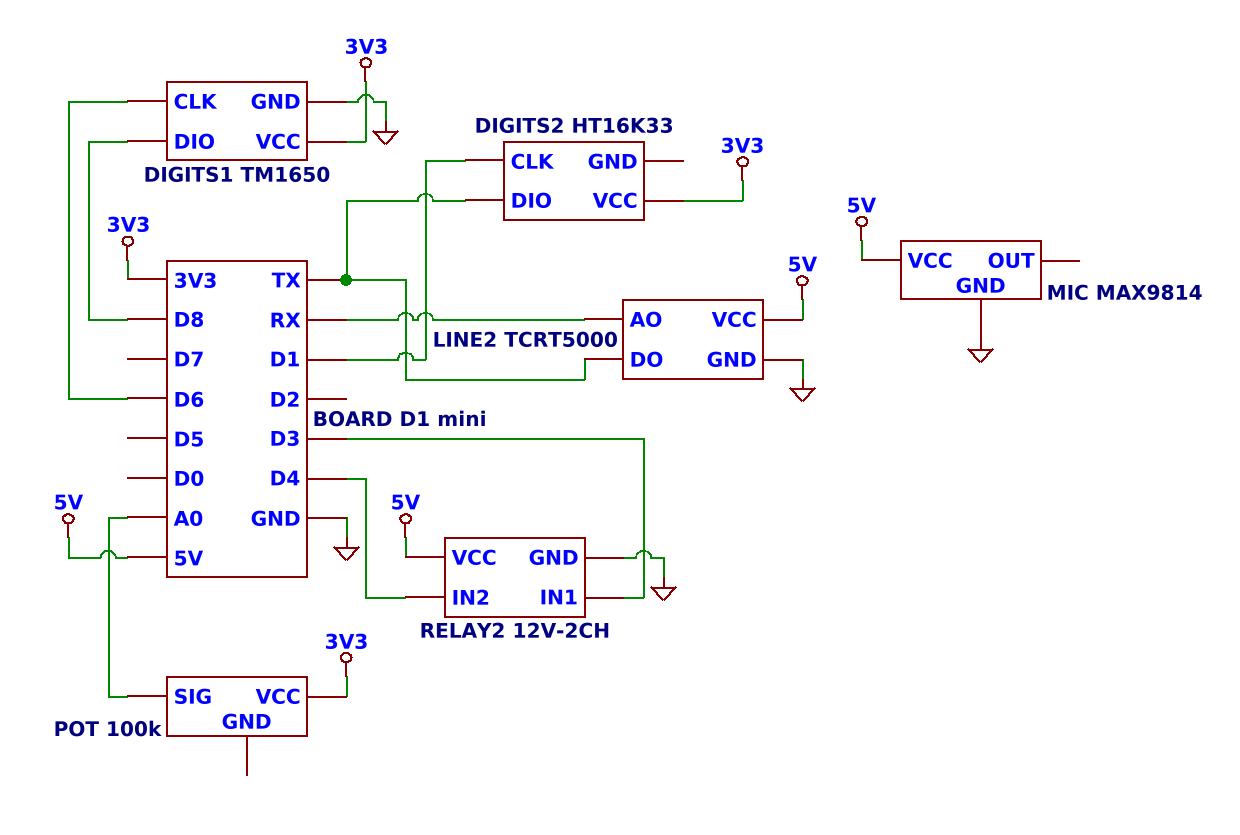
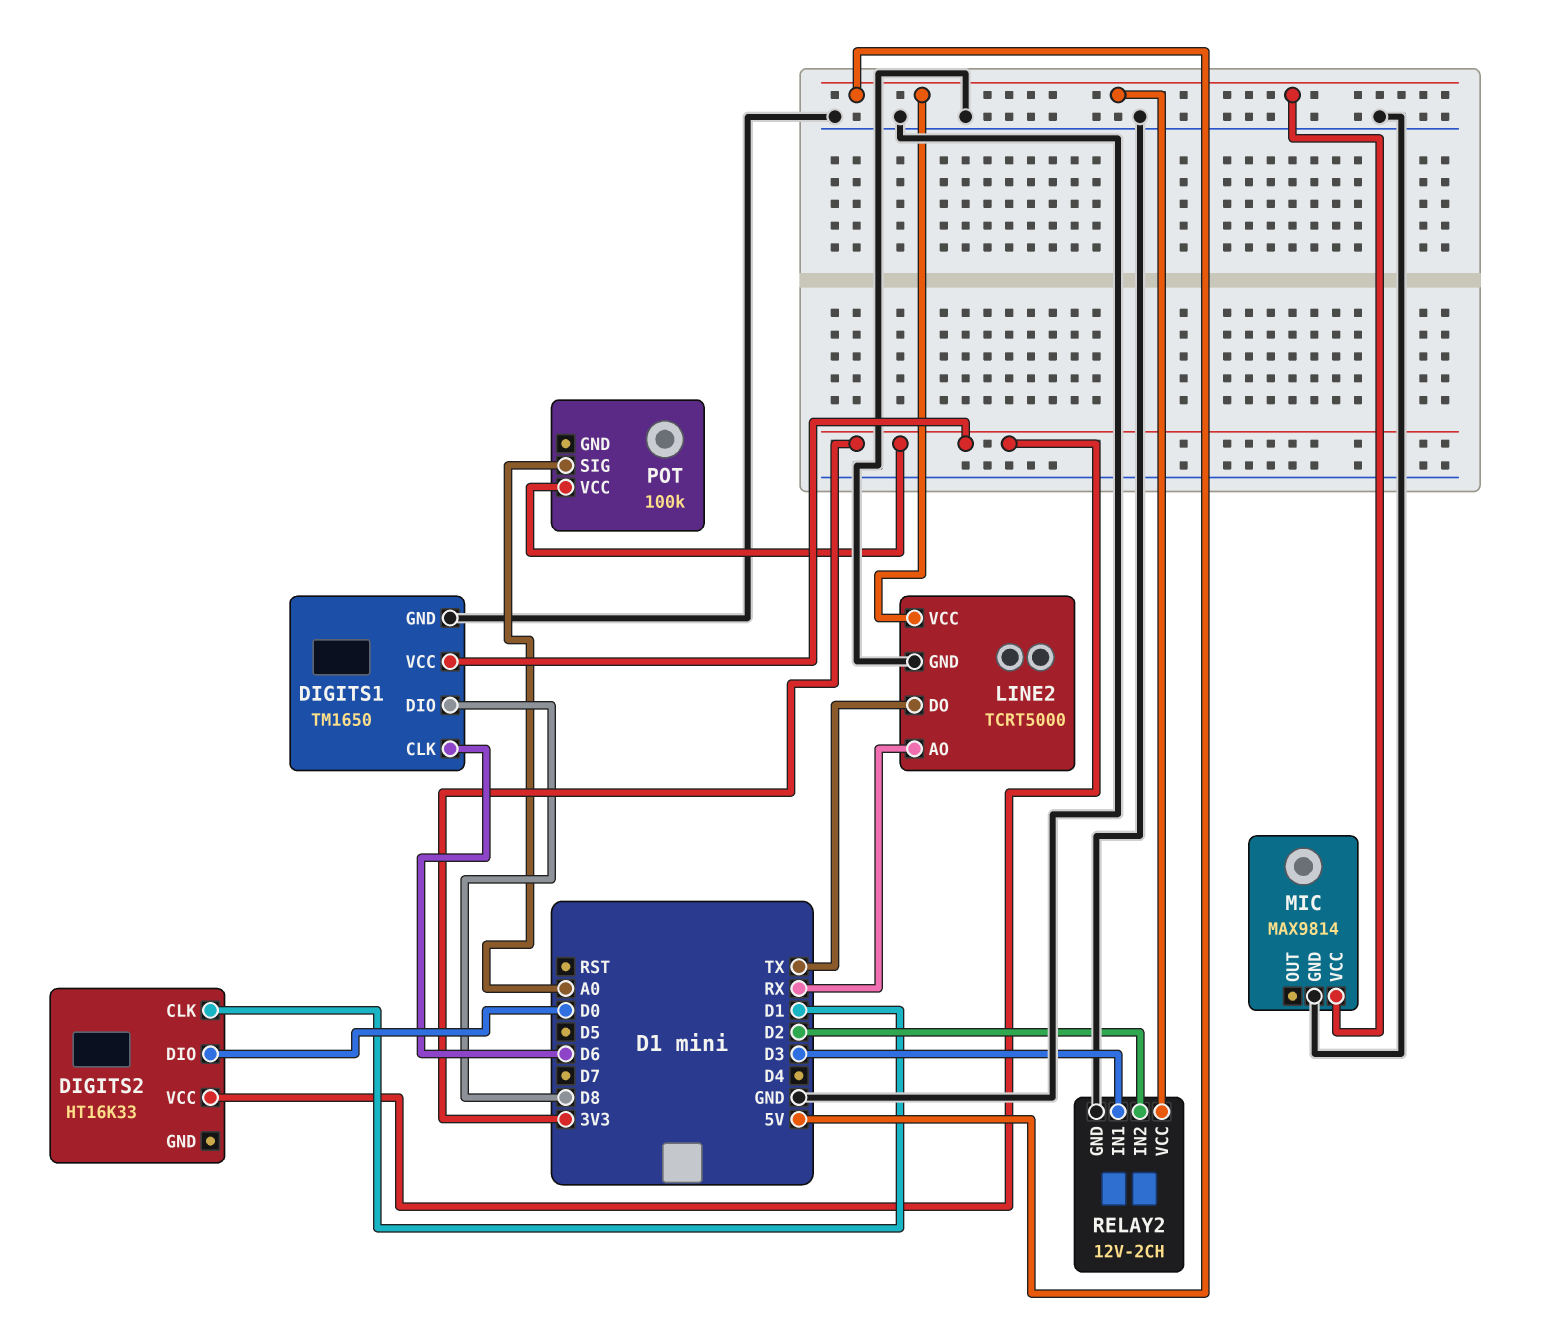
DIGITS2 pin DIO: TX -> D0
RELAY2 pin IN2: D4 -> D2

